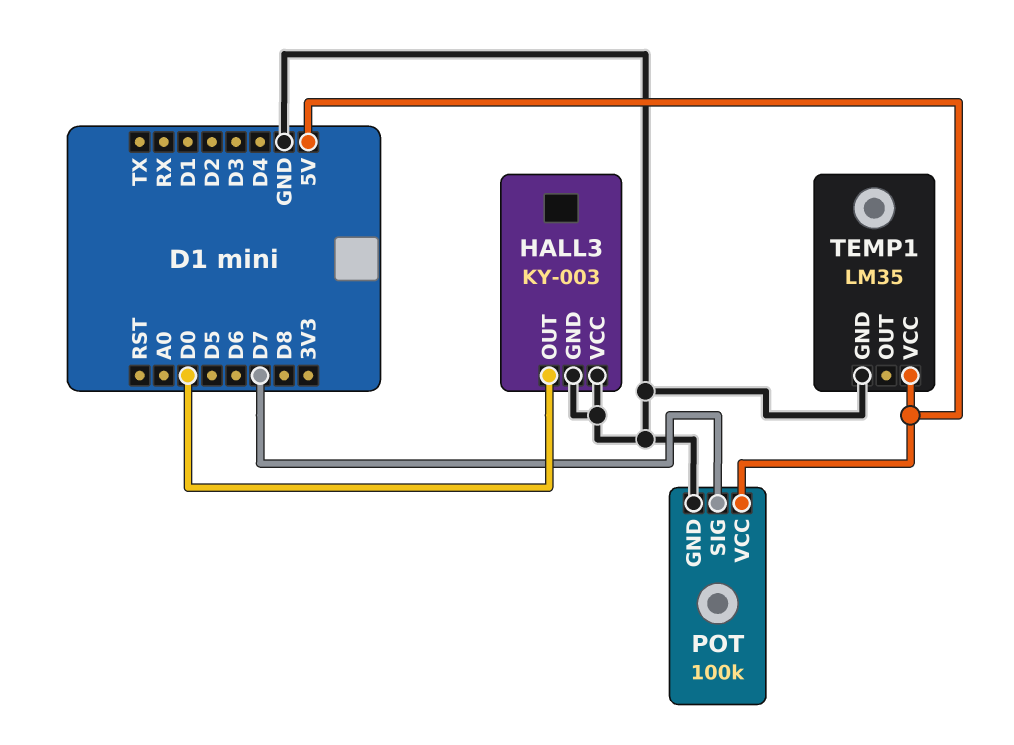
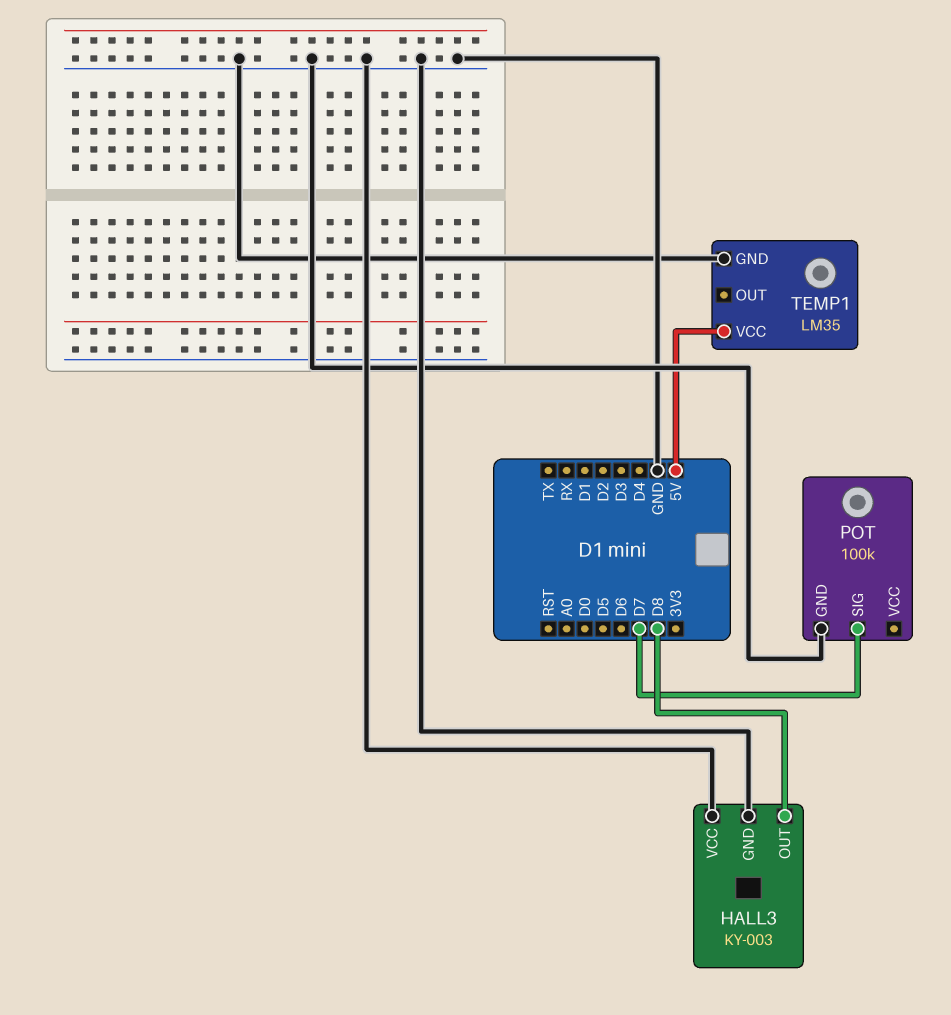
HALL3 pin OUT: D0 -> D8
POT pin VCC: 5V -> none

